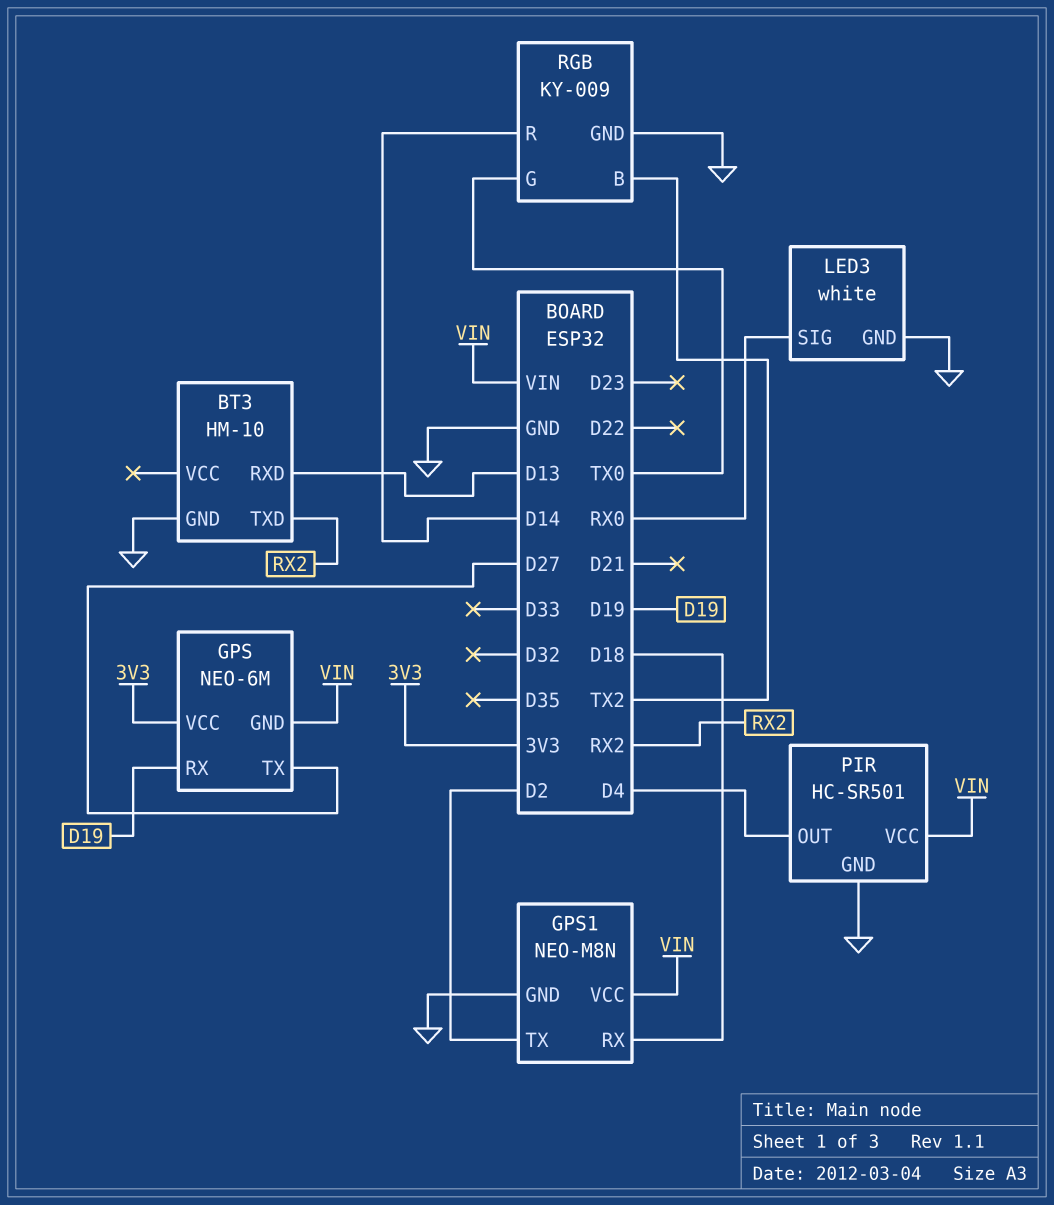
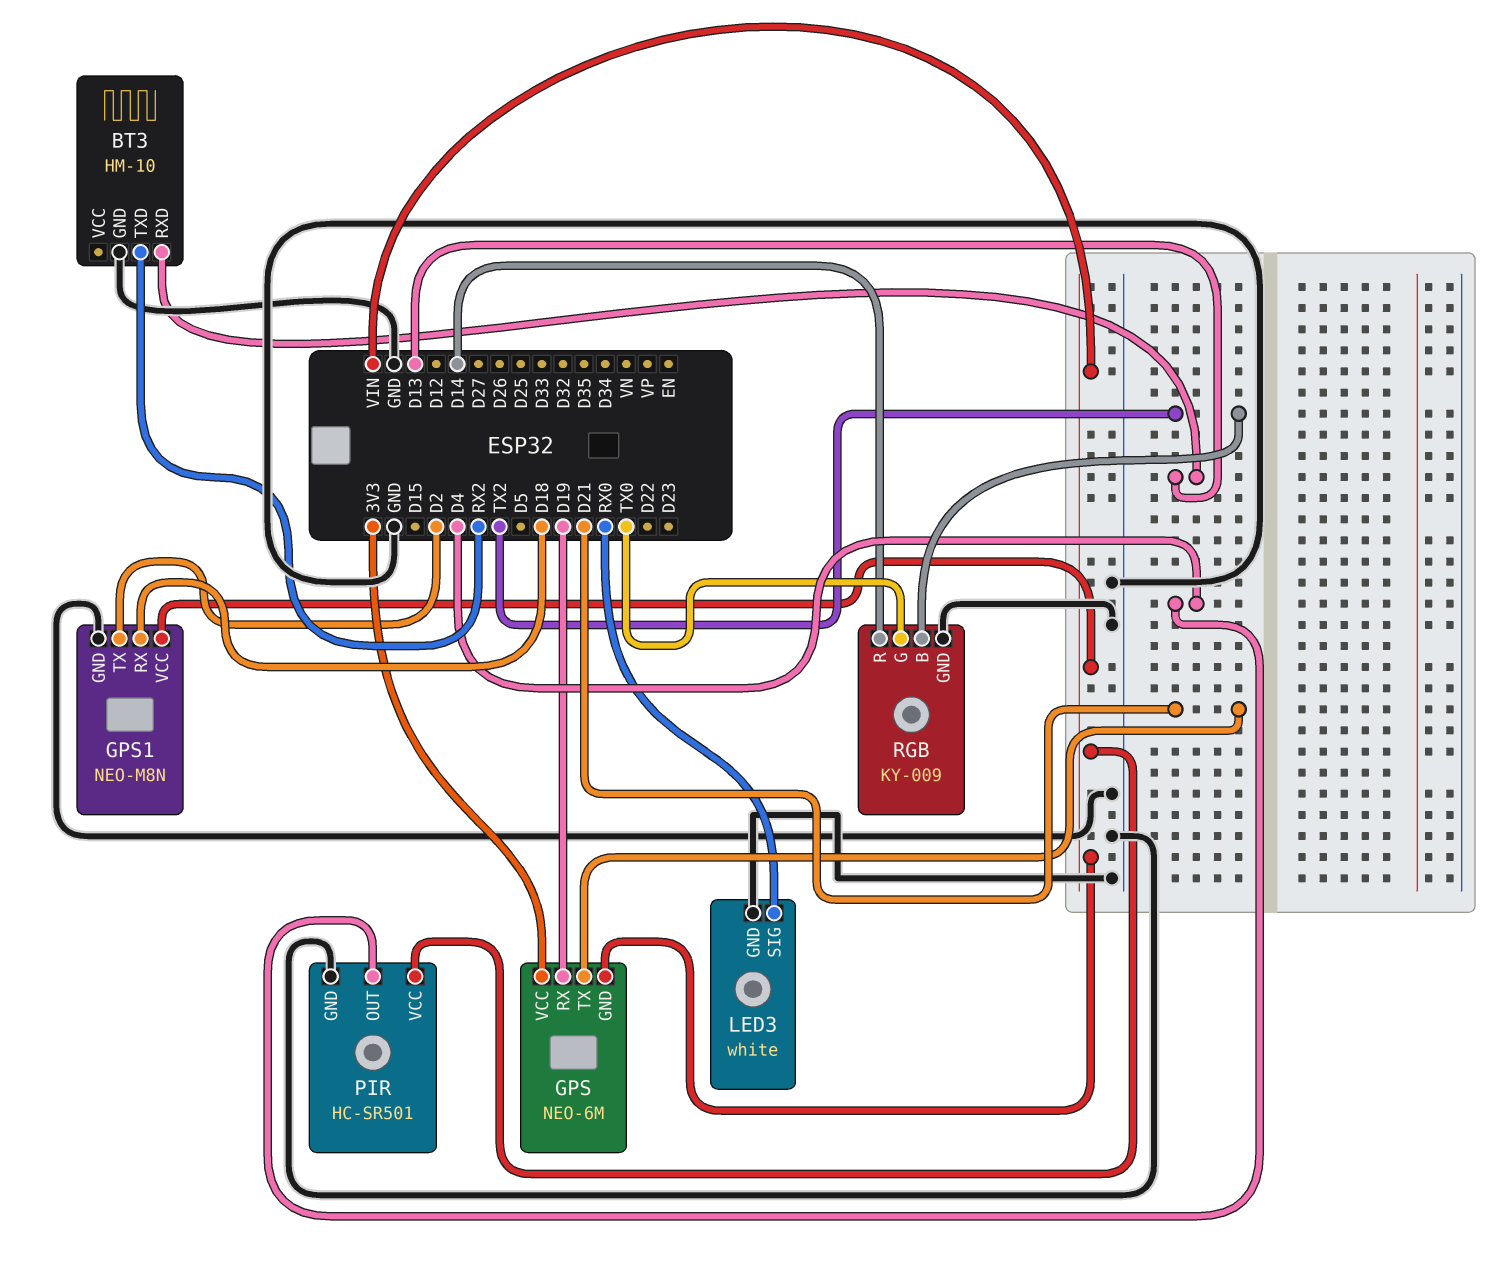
GPS pin TX: D27 -> D21

